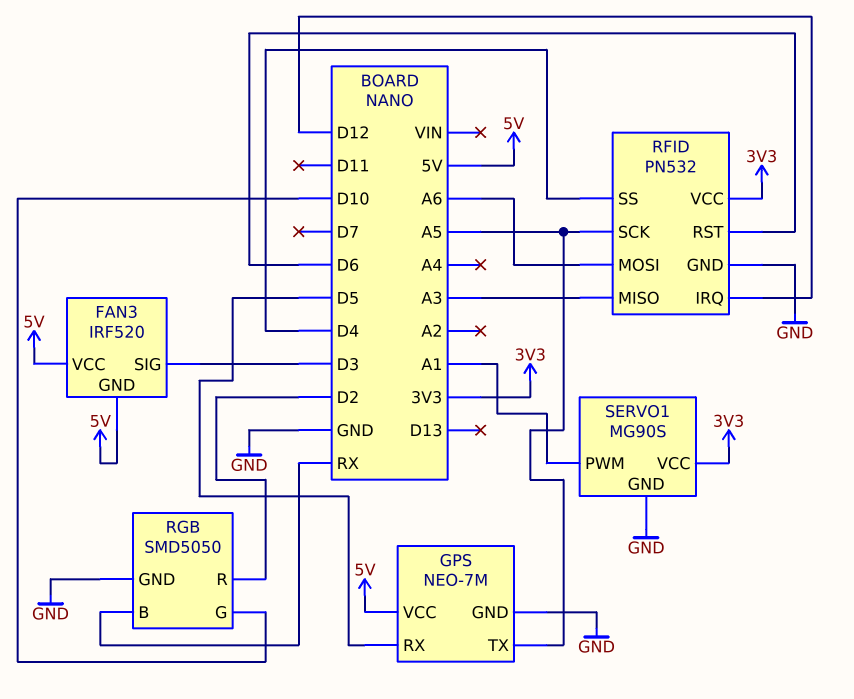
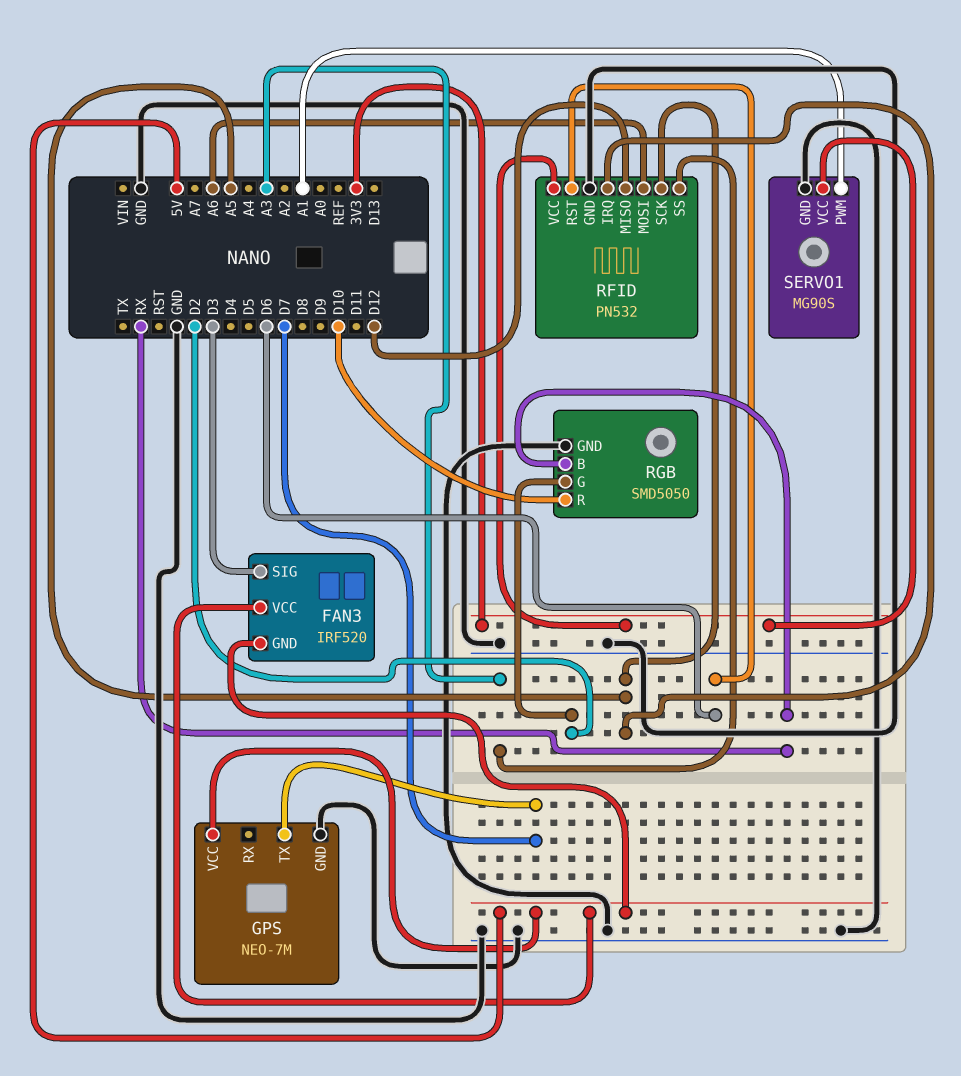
GPS pin RX: D5 -> none
GPS pin TX: A5 -> D7
RFID pin IRQ: D12 -> A5
RFID pin MISO: A3 -> D12
RFID pin SS: D4 -> A3
RGB pin G: D10 -> D2
RGB pin R: D2 -> D10

